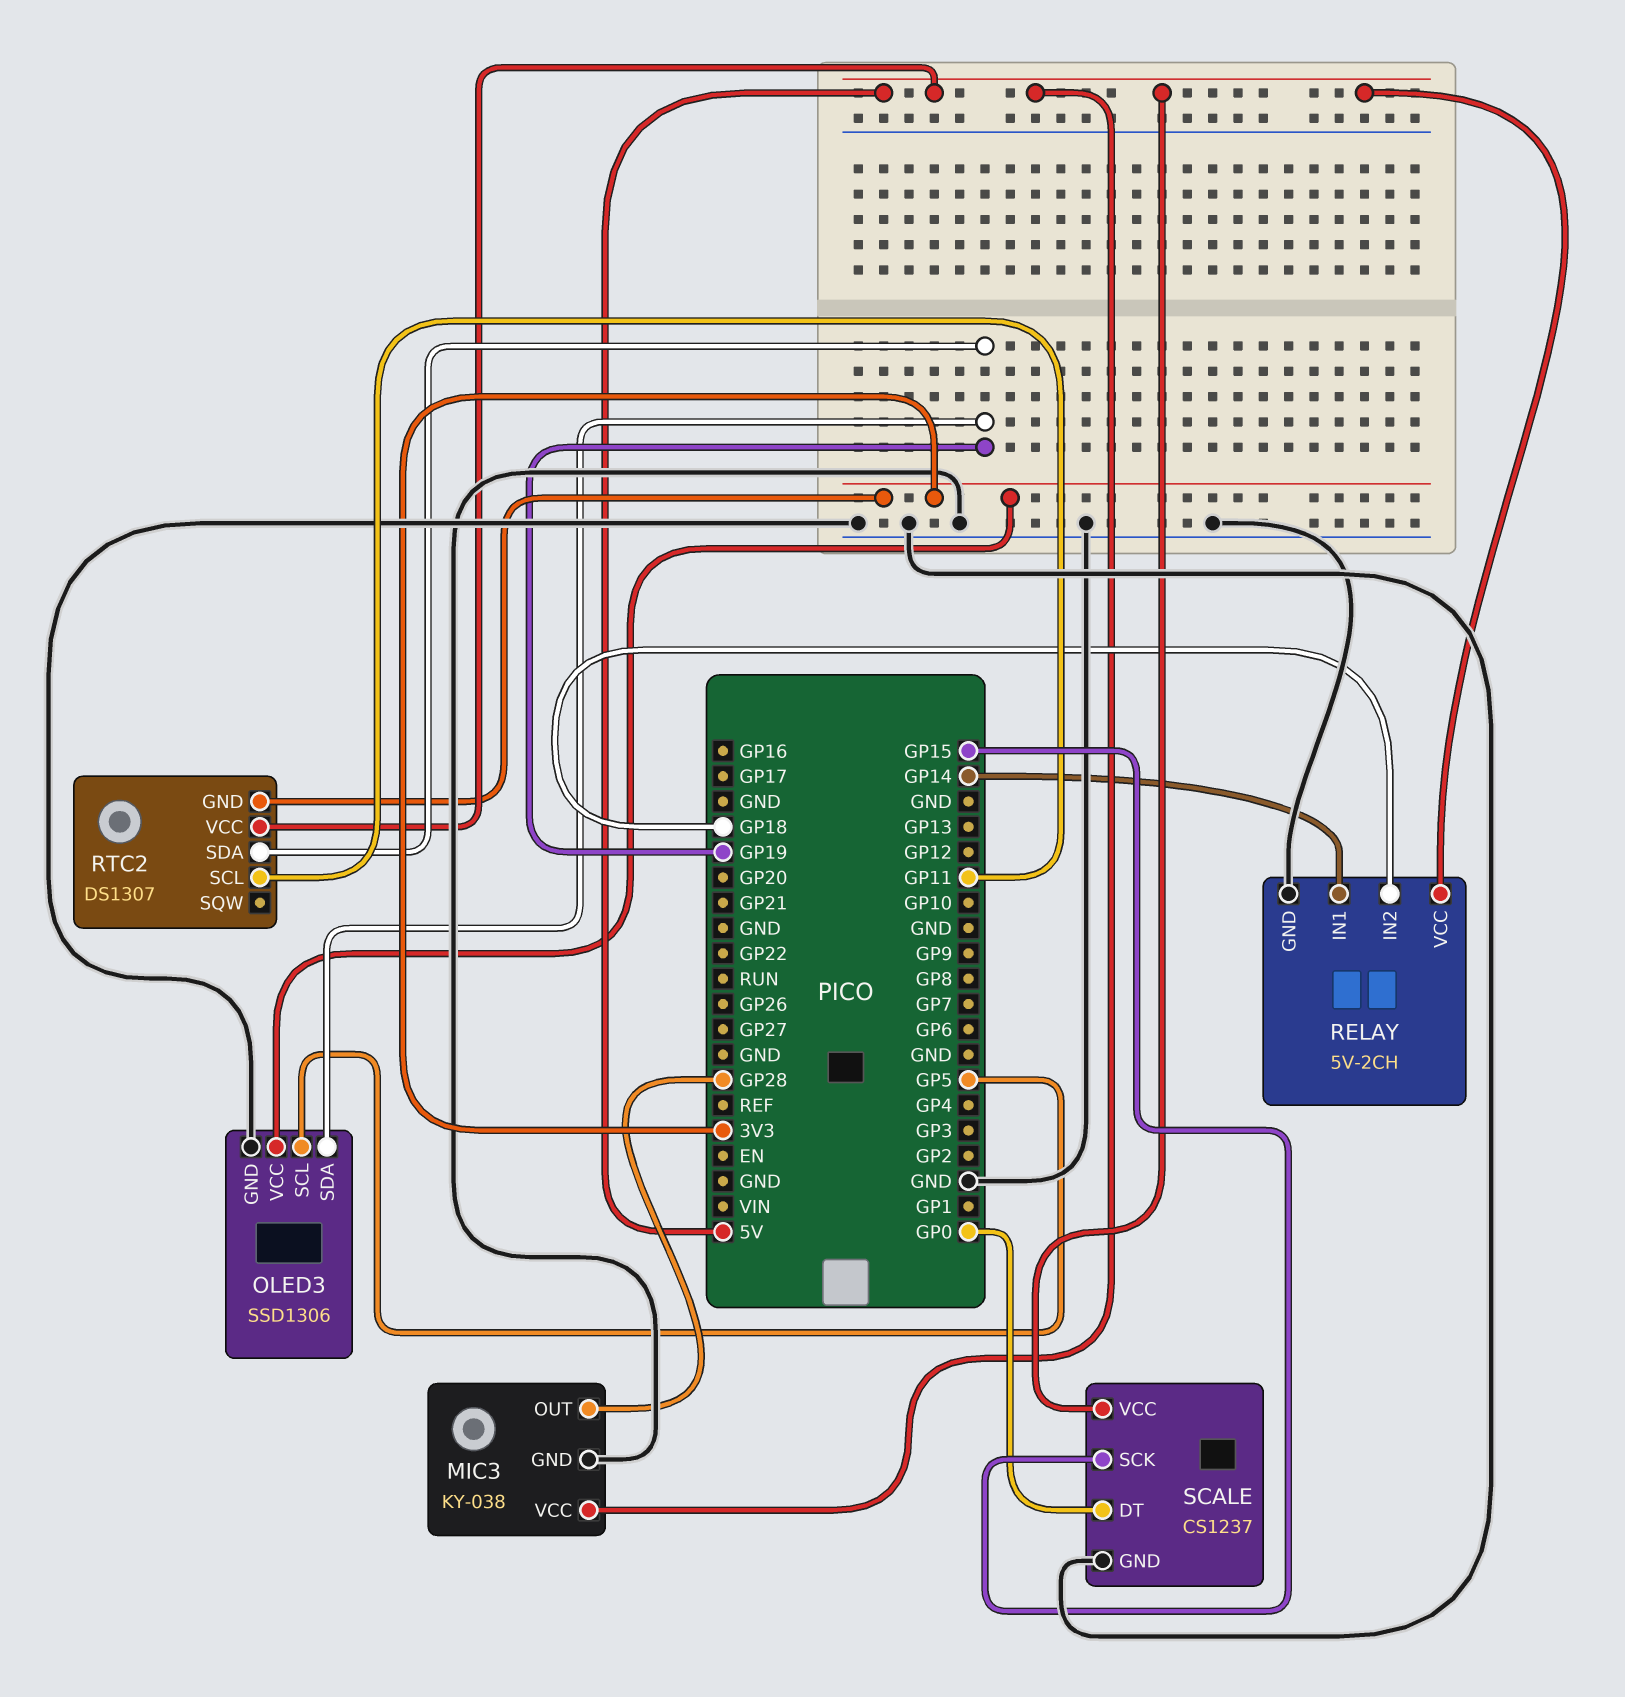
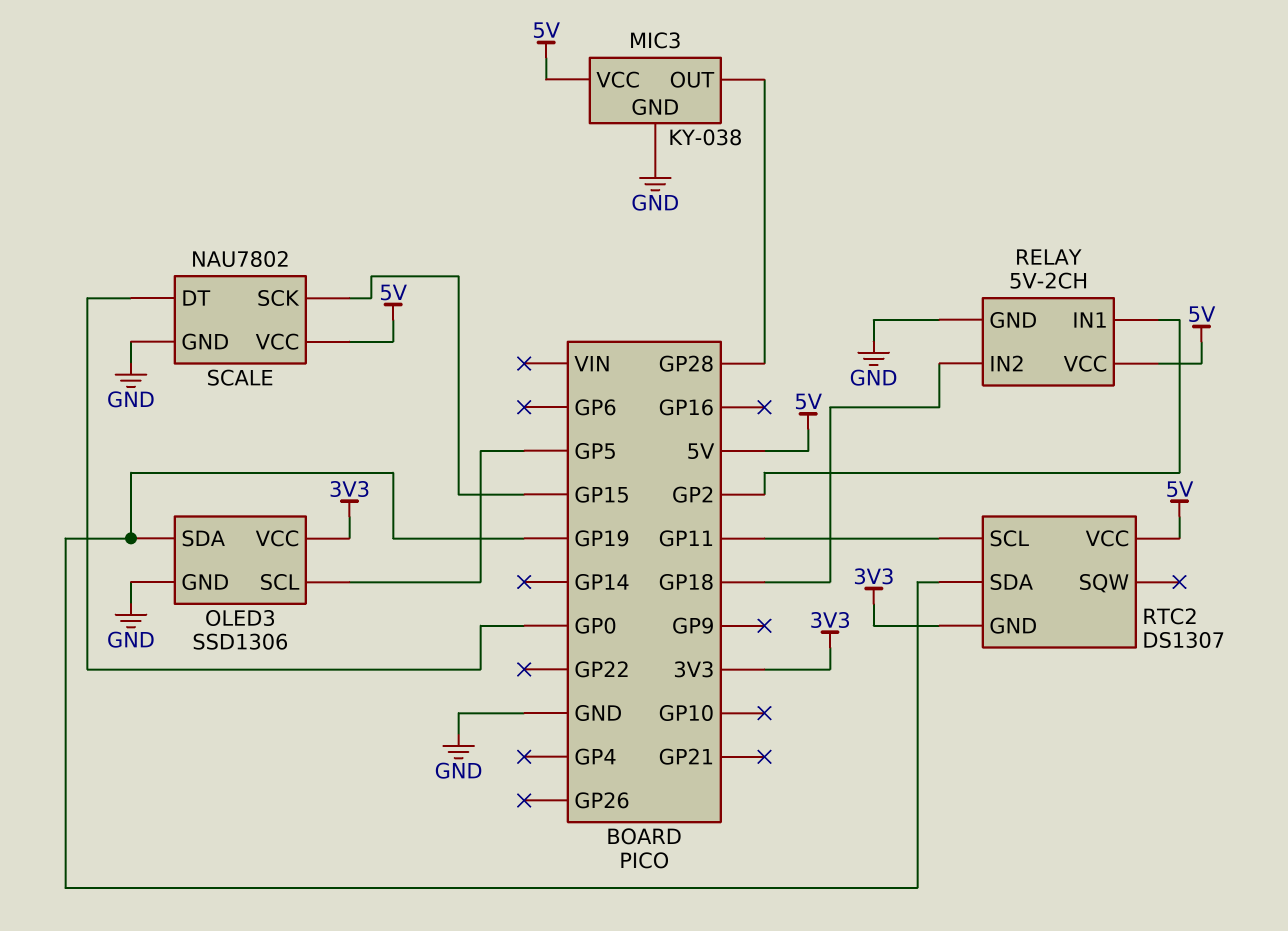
RELAY pin IN1: GP14 -> GP2
SCALE: CS1237 -> NAU7802

